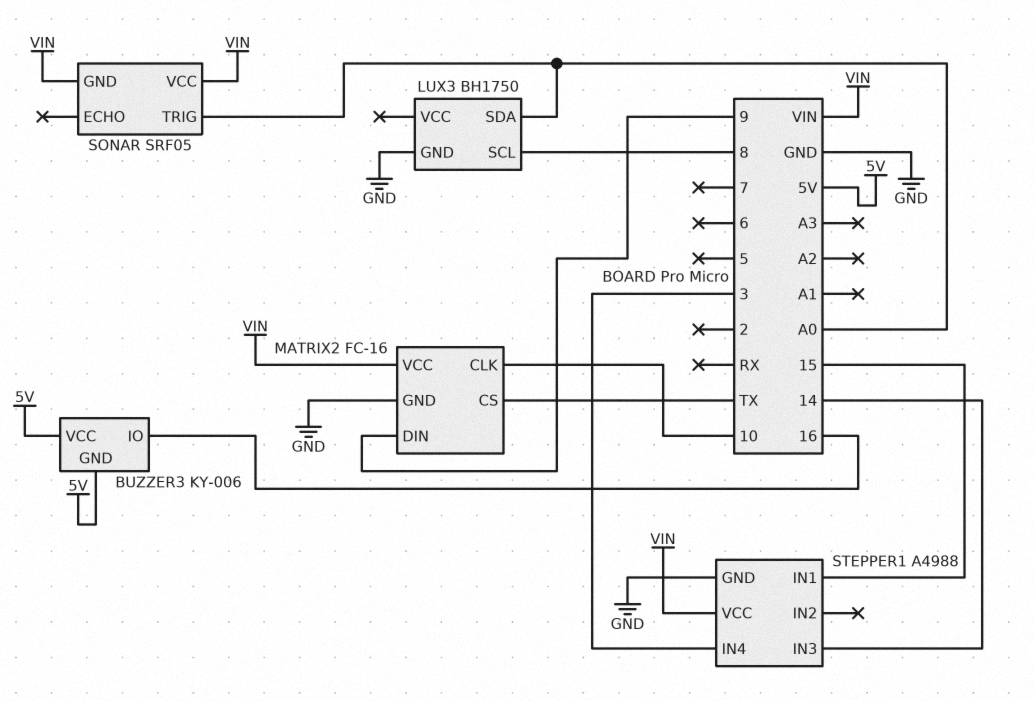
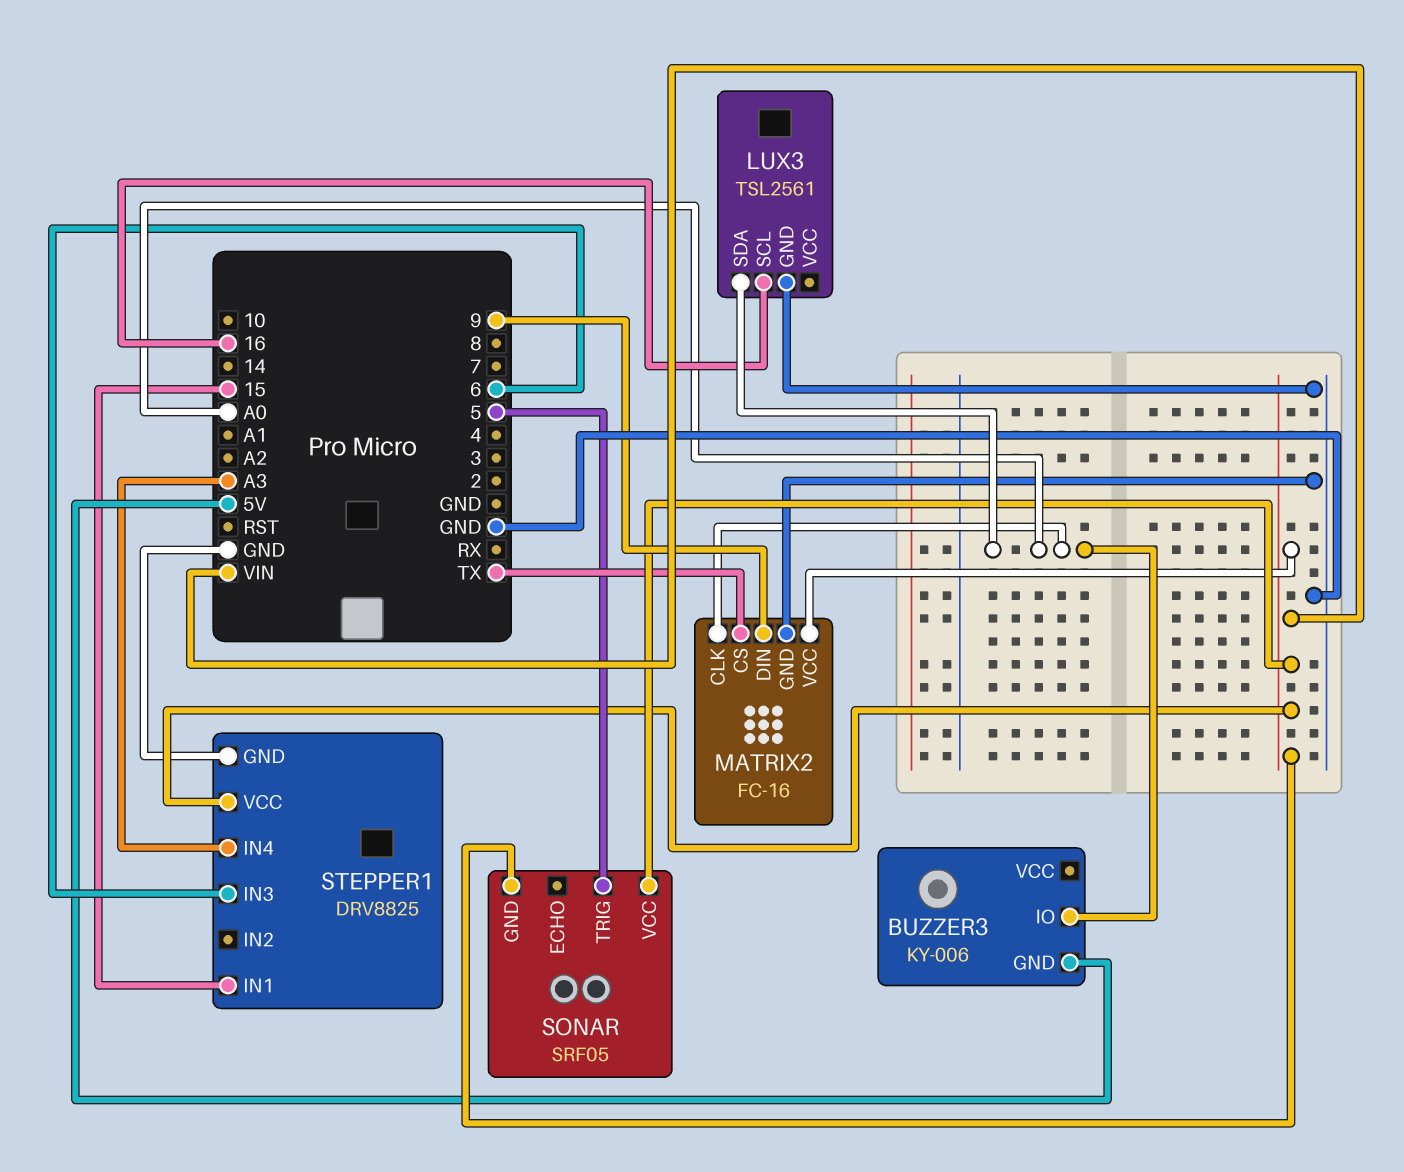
BUZZER3 pin IO: 16 -> A0
BUZZER3 pin VCC: 5V -> none
LUX3: BH1750 -> TSL2561
LUX3 pin SCL: 8 -> 16
MATRIX2 pin CLK: 10 -> A0
SONAR pin TRIG: A0 -> 5
STEPPER1: A4988 -> DRV8825
STEPPER1 pin IN3: 14 -> 6
STEPPER1 pin IN4: 3 -> A3

